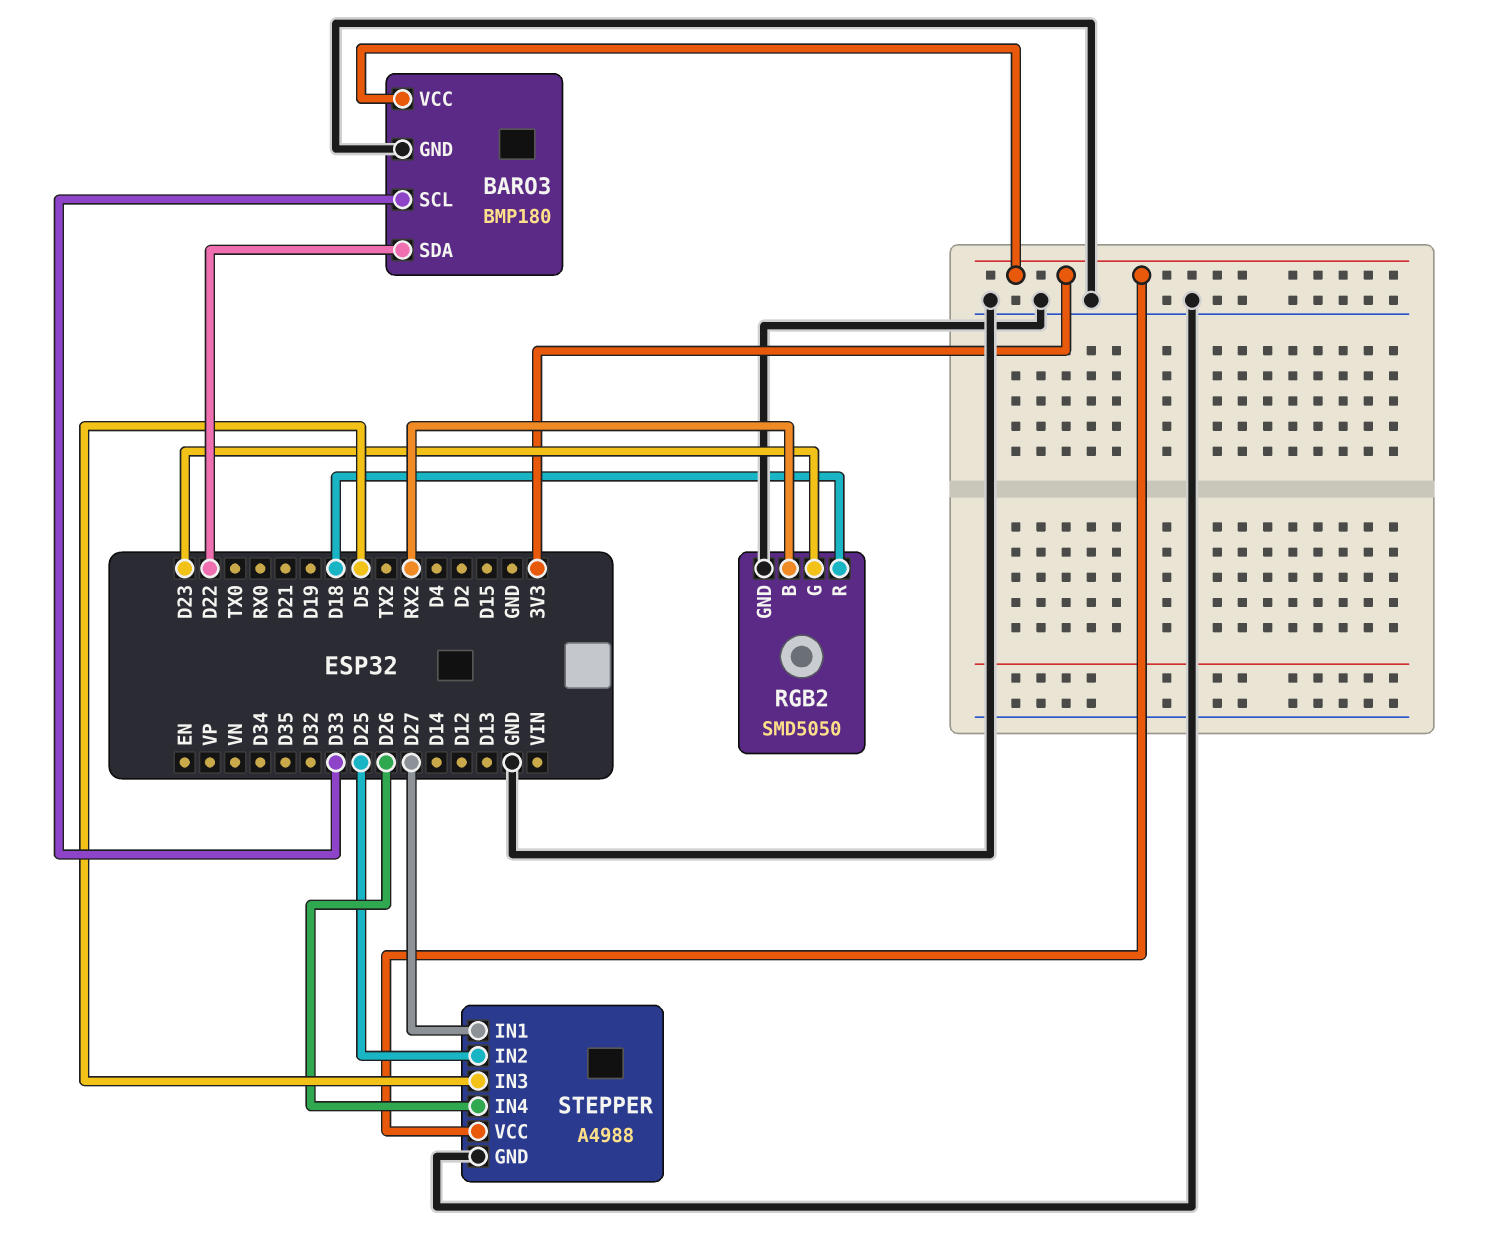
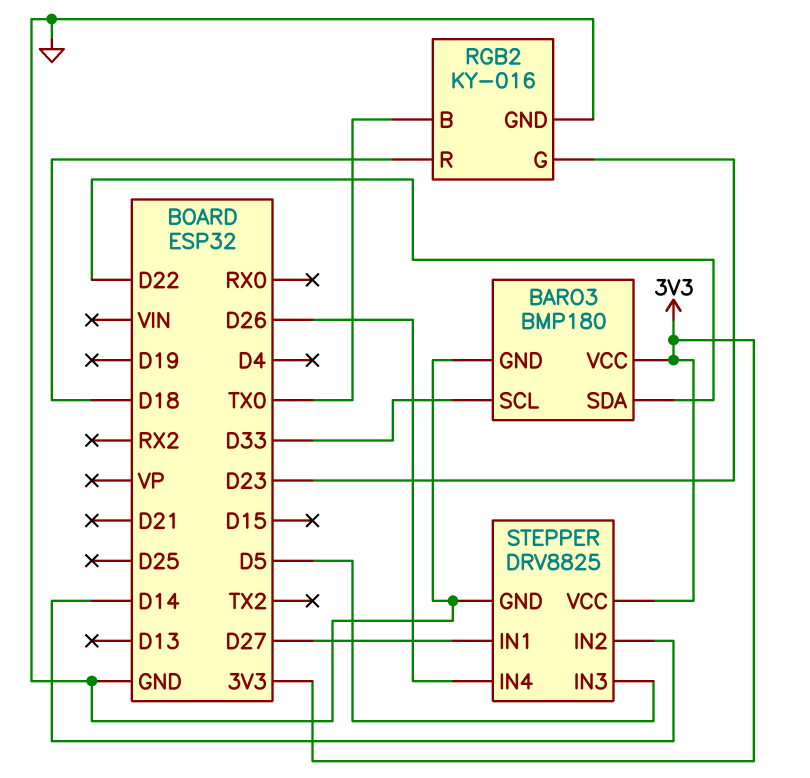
RGB2: SMD5050 -> KY-016
RGB2 pin B: RX2 -> TX0
STEPPER: A4988 -> DRV8825
STEPPER pin IN2: D25 -> D14

